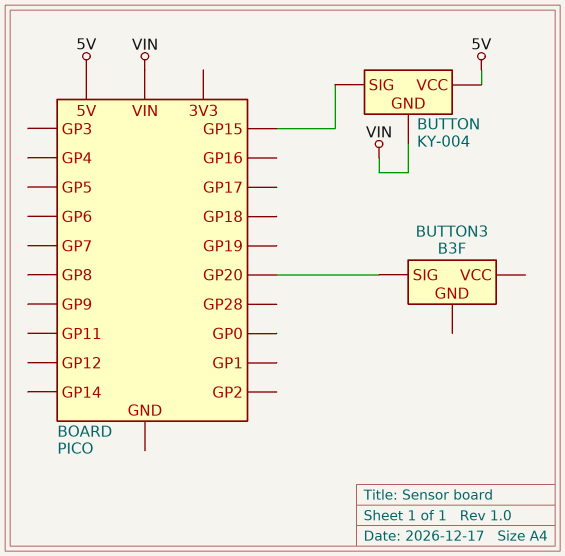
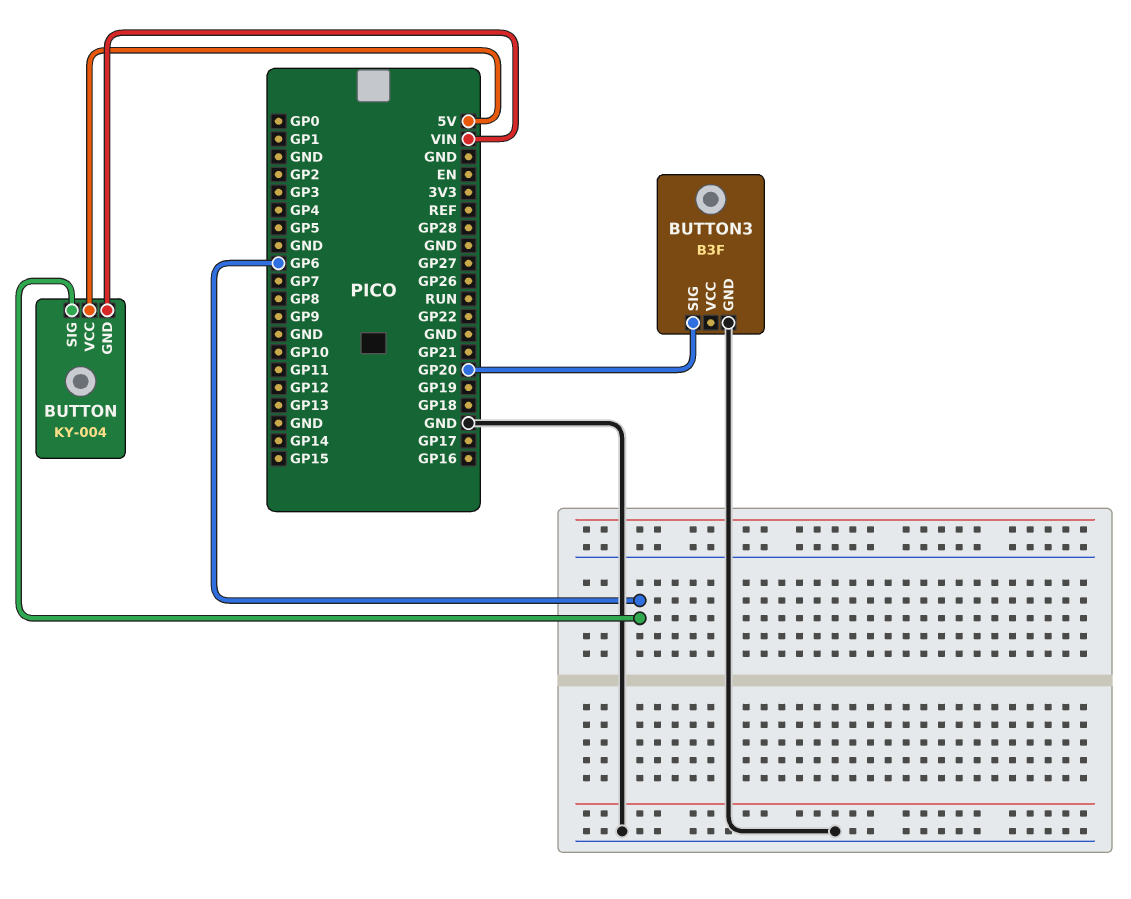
BUTTON pin SIG: GP15 -> GP6
BUTTON3 pin GND: none -> GND

